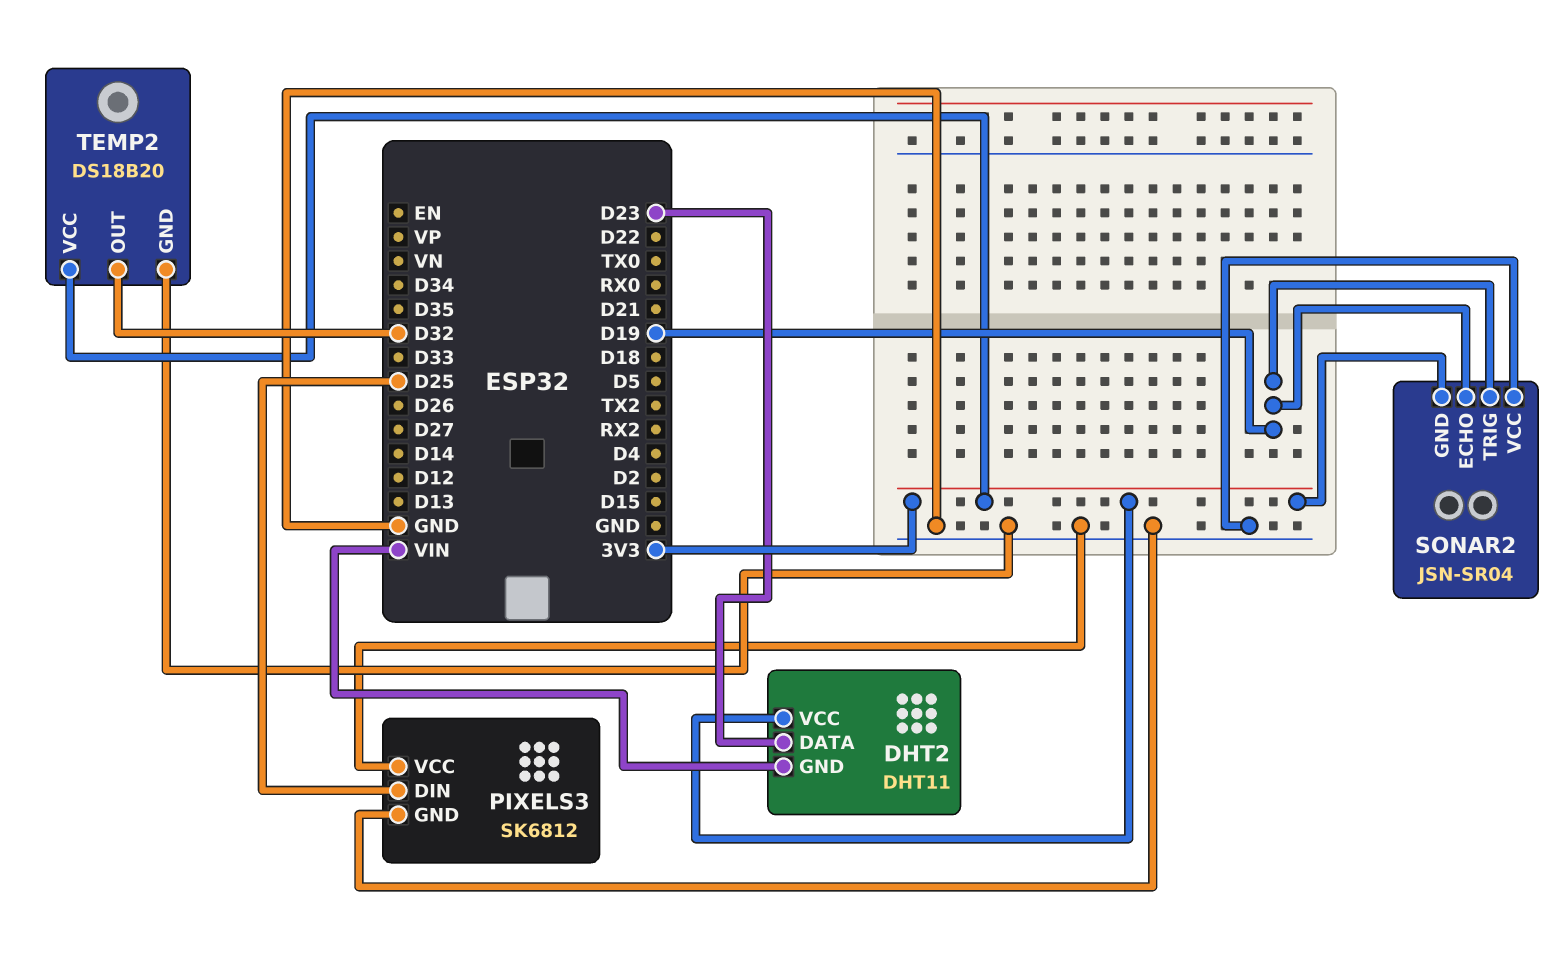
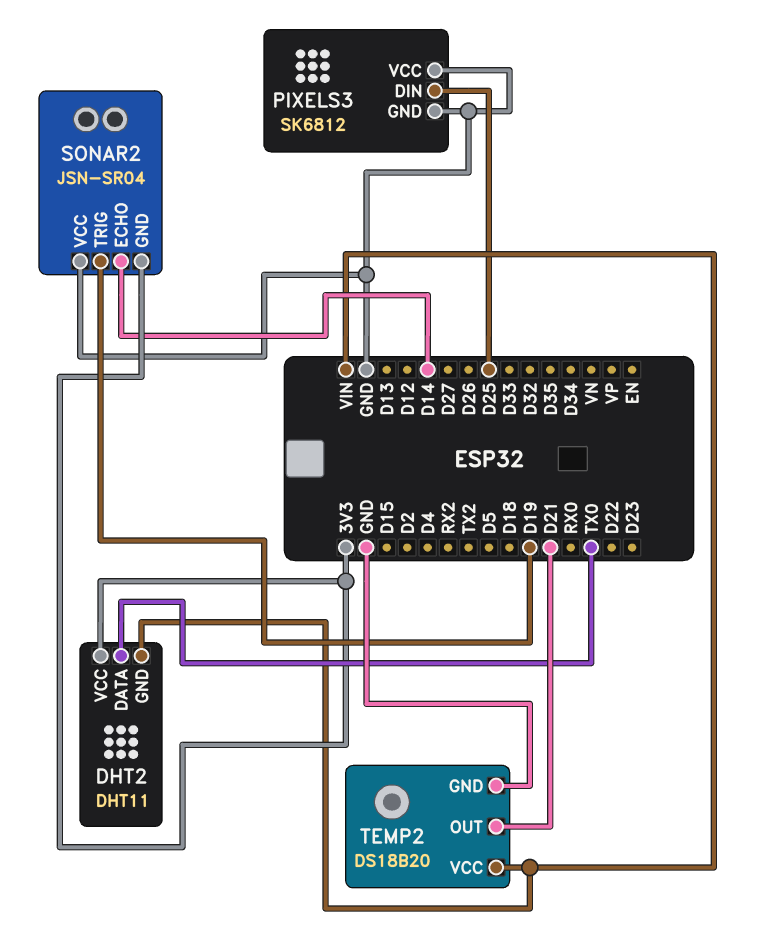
DHT2 pin DATA: D23 -> TX0
SONAR2 pin ECHO: D19 -> D14
TEMP2 pin OUT: D32 -> D21
TEMP2 pin VCC: 3V3 -> VIN

